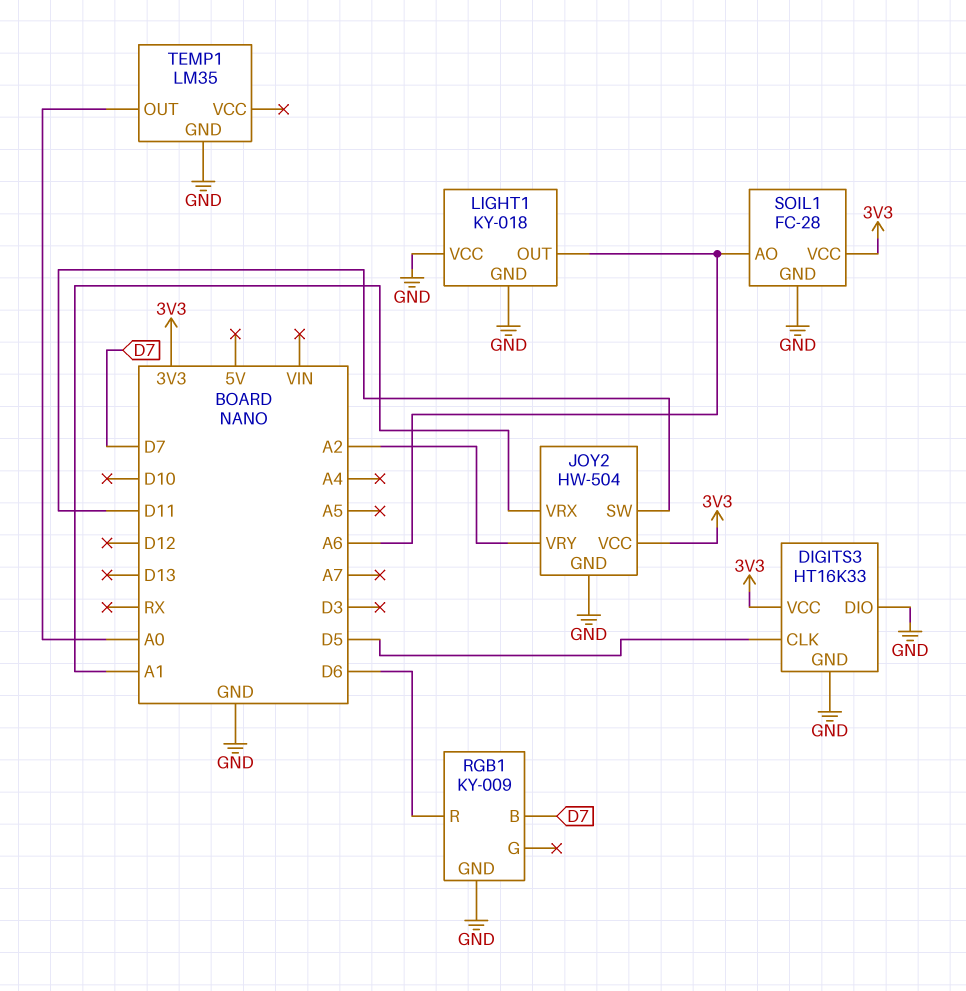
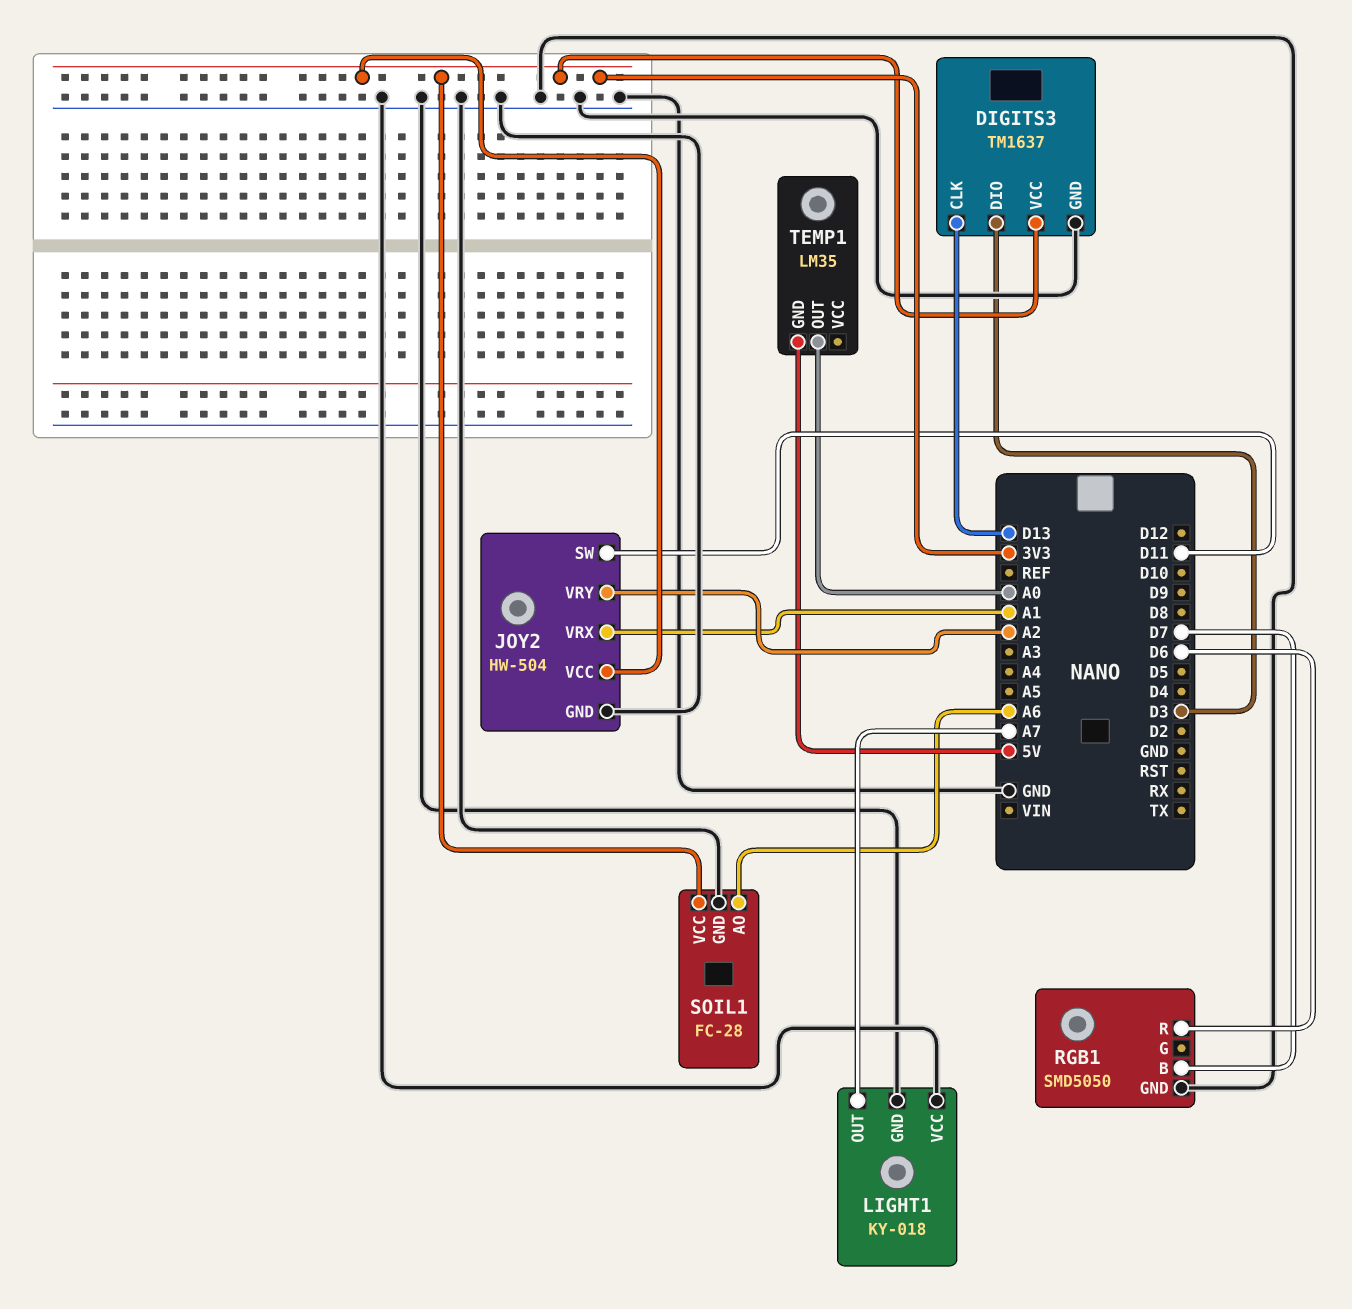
DIGITS3: HT16K33 -> TM1637
DIGITS3 pin CLK: D5 -> D13
DIGITS3 pin DIO: GND -> D3
LIGHT1 pin OUT: A6 -> A7
RGB1: KY-009 -> SMD5050
TEMP1 pin GND: GND -> 5V

